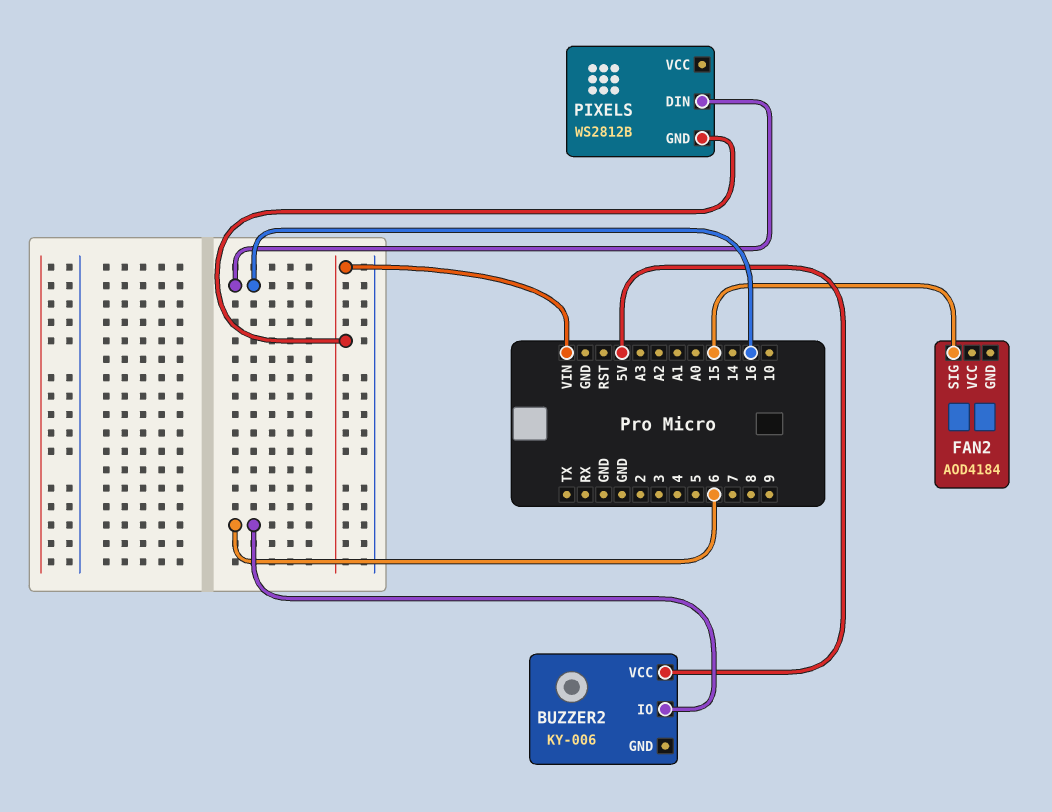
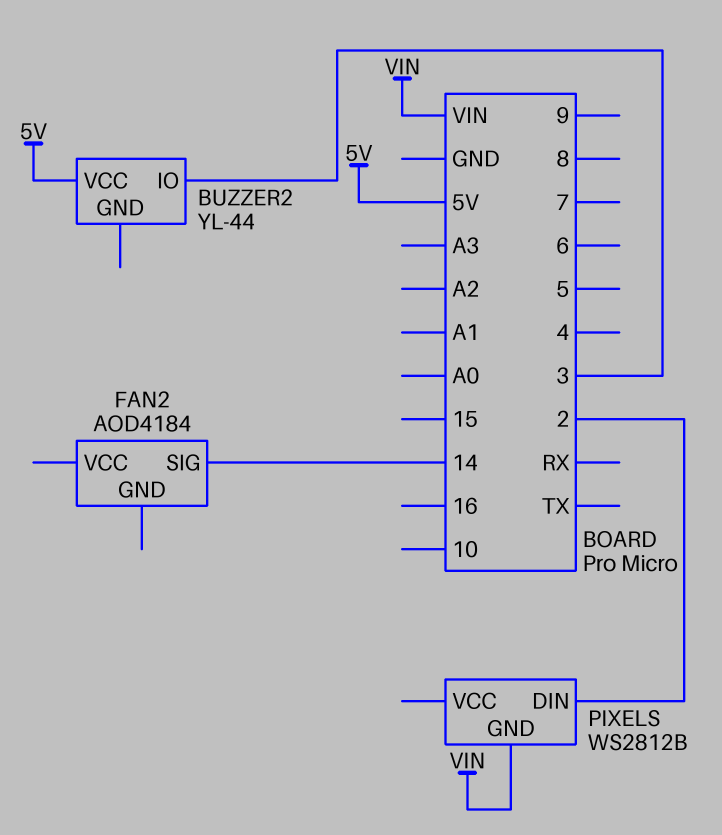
BUZZER2: KY-006 -> YL-44
BUZZER2 pin IO: 6 -> 3
FAN2 pin SIG: 15 -> 14
PIXELS pin DIN: 16 -> 2

